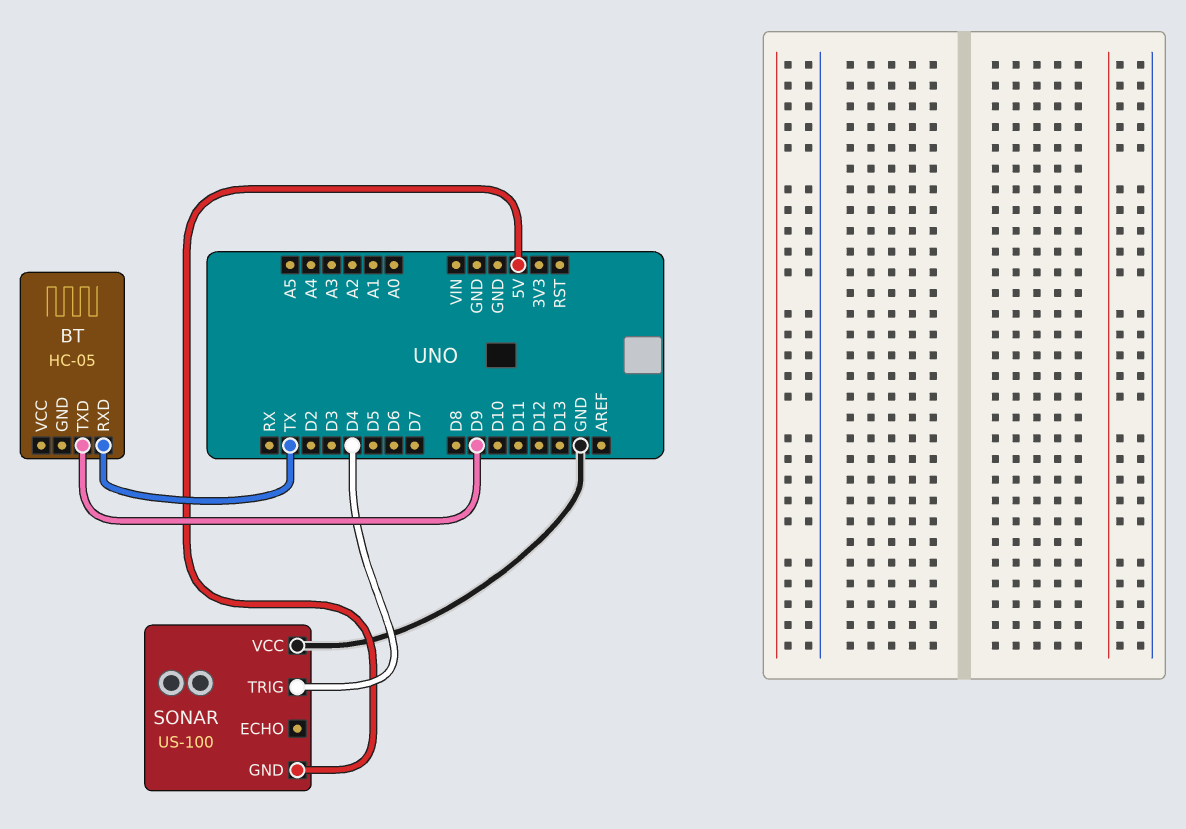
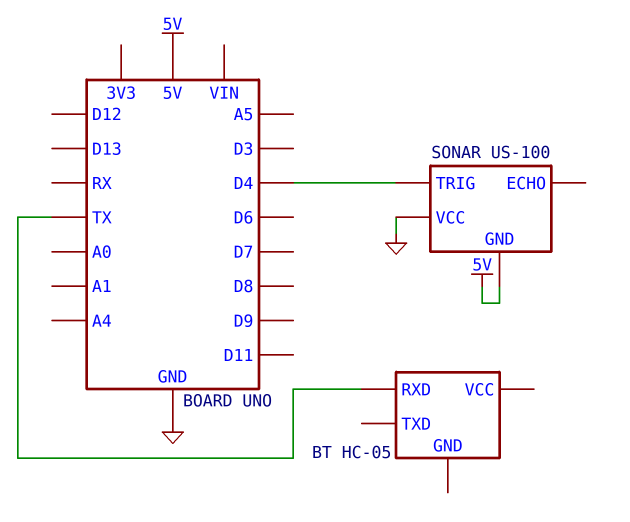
BT pin TXD: D9 -> none

